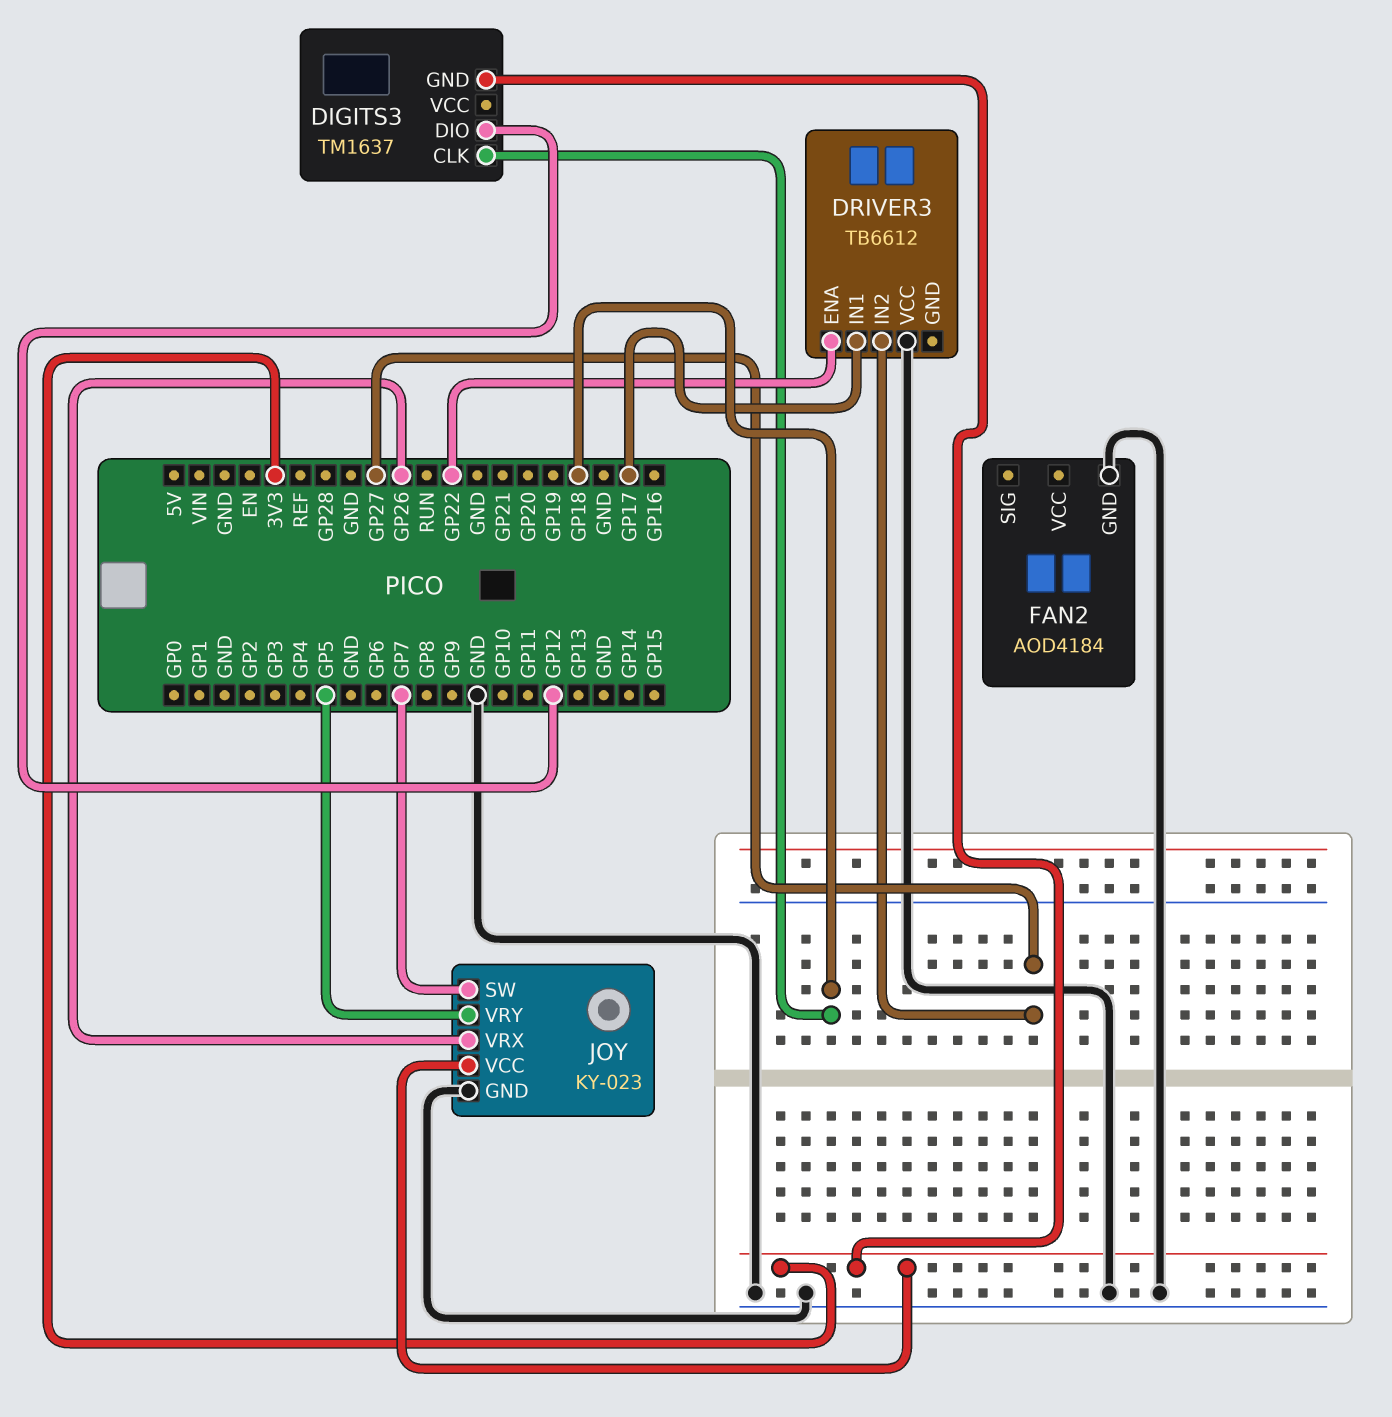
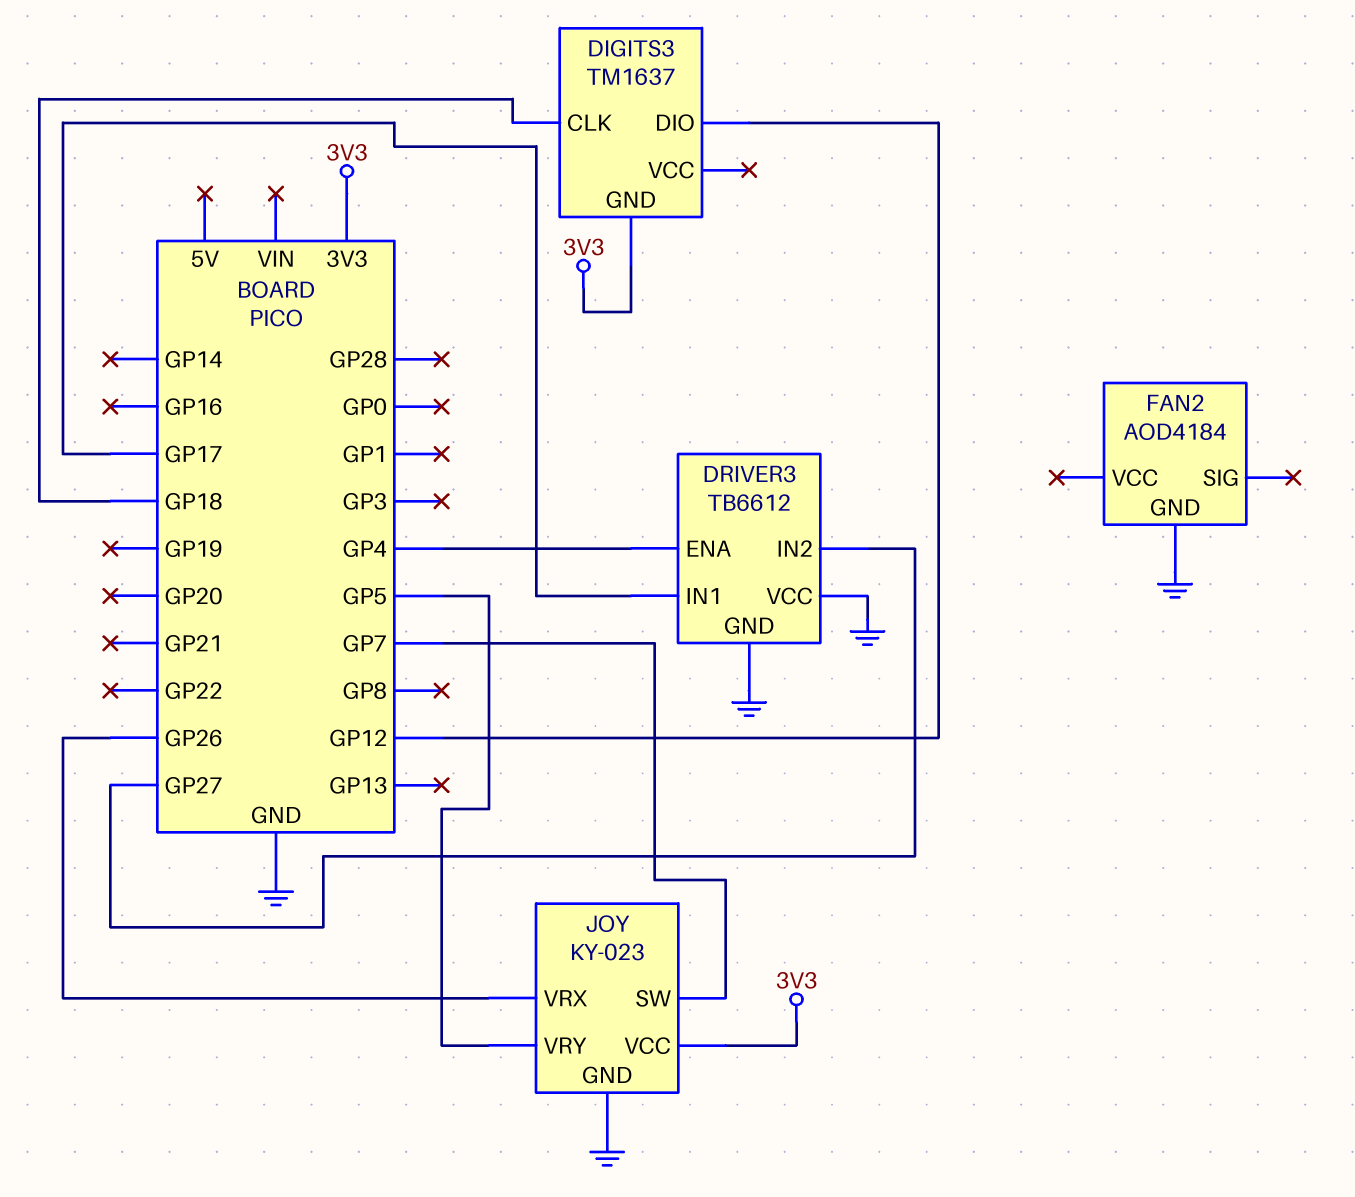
DRIVER3 pin ENA: GP22 -> GP4
DRIVER3 pin GND: none -> GND

